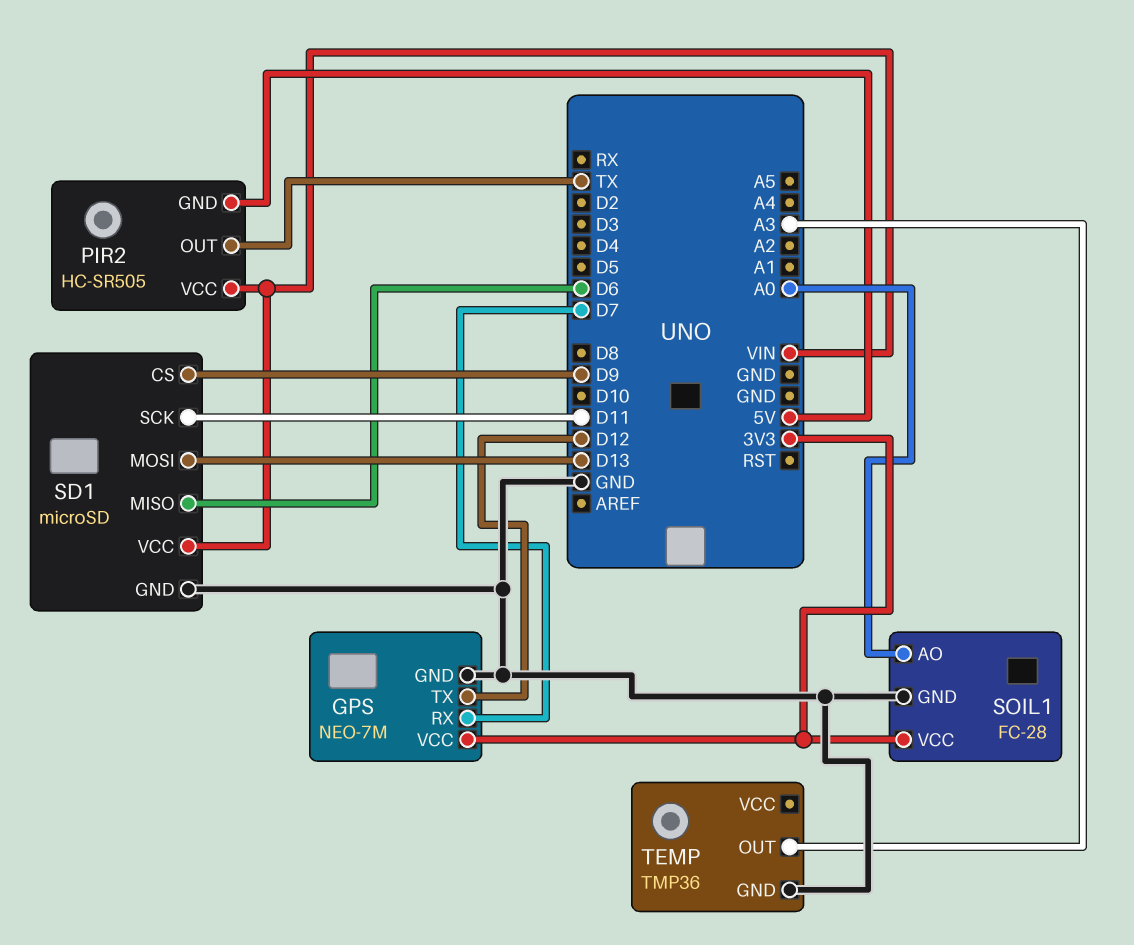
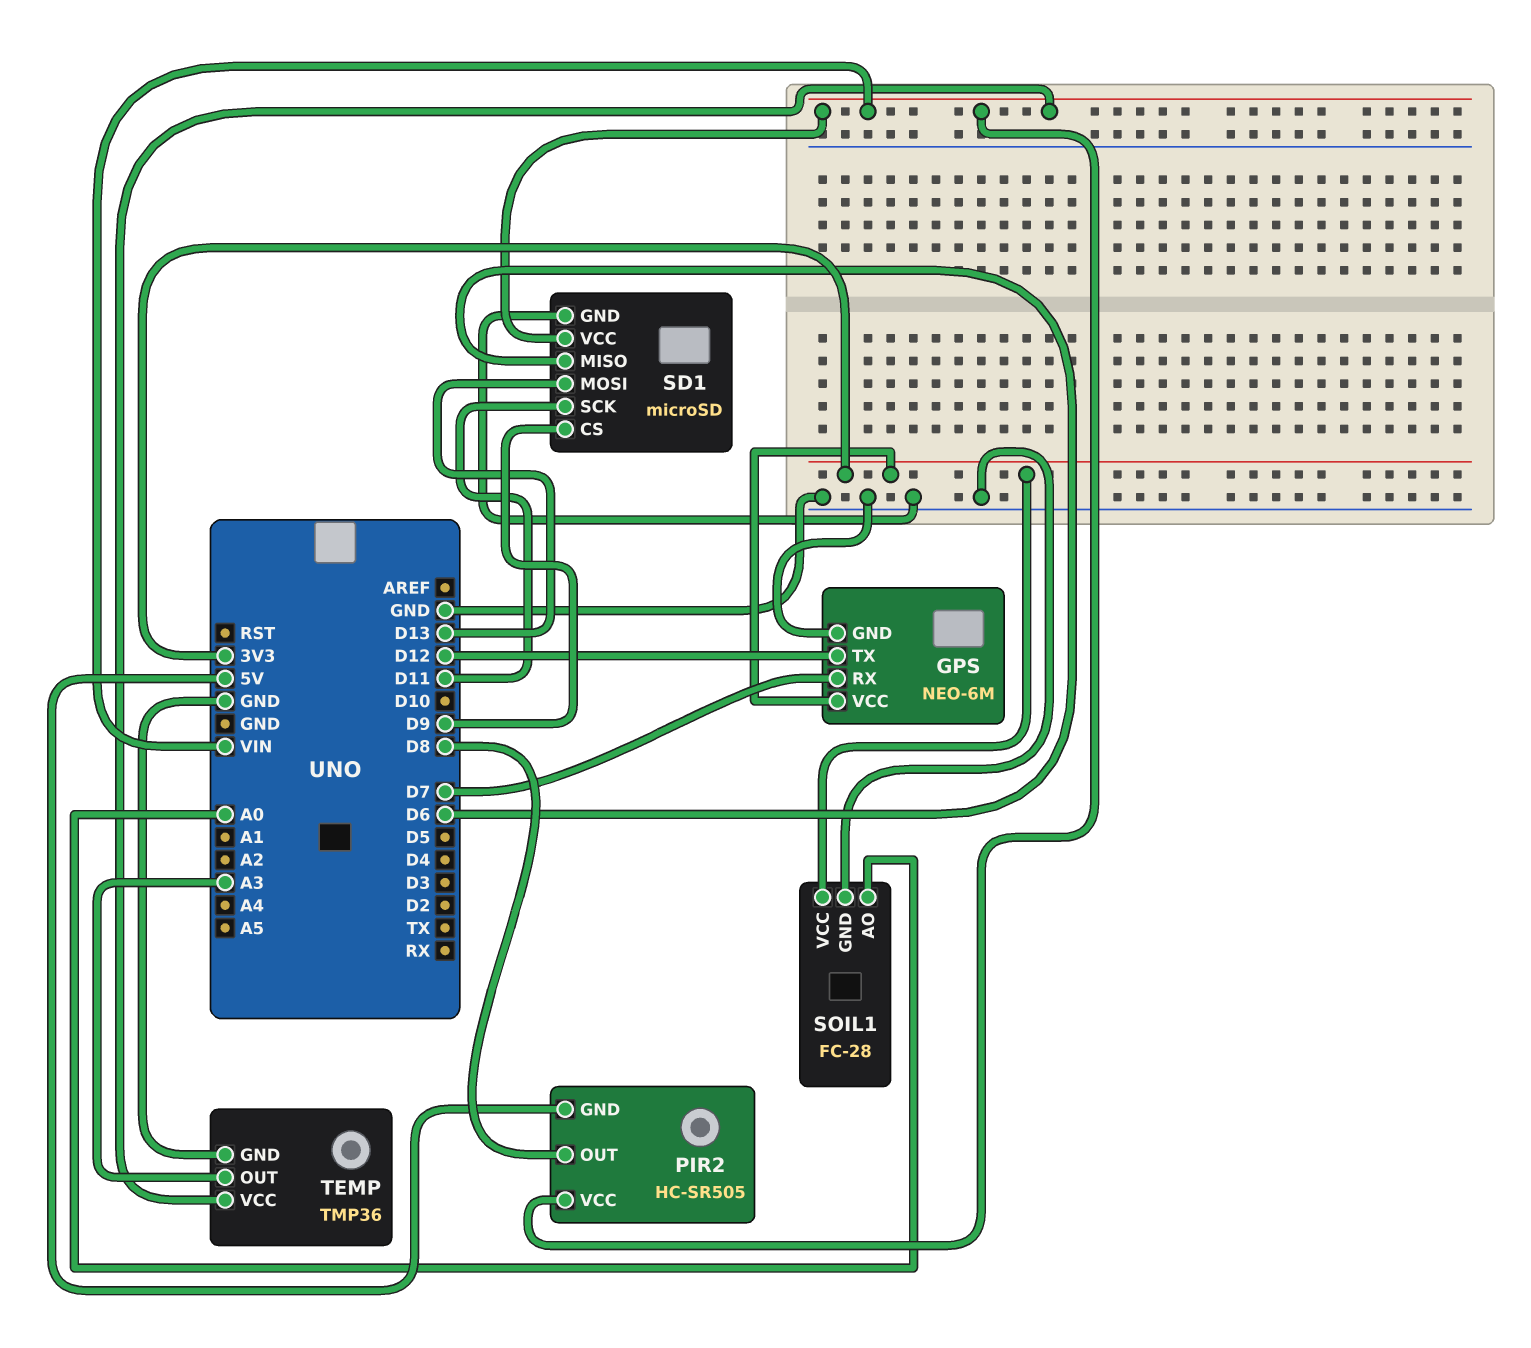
GPS: NEO-7M -> NEO-6M
PIR2 pin OUT: TX -> D8
TEMP pin VCC: none -> VIN

